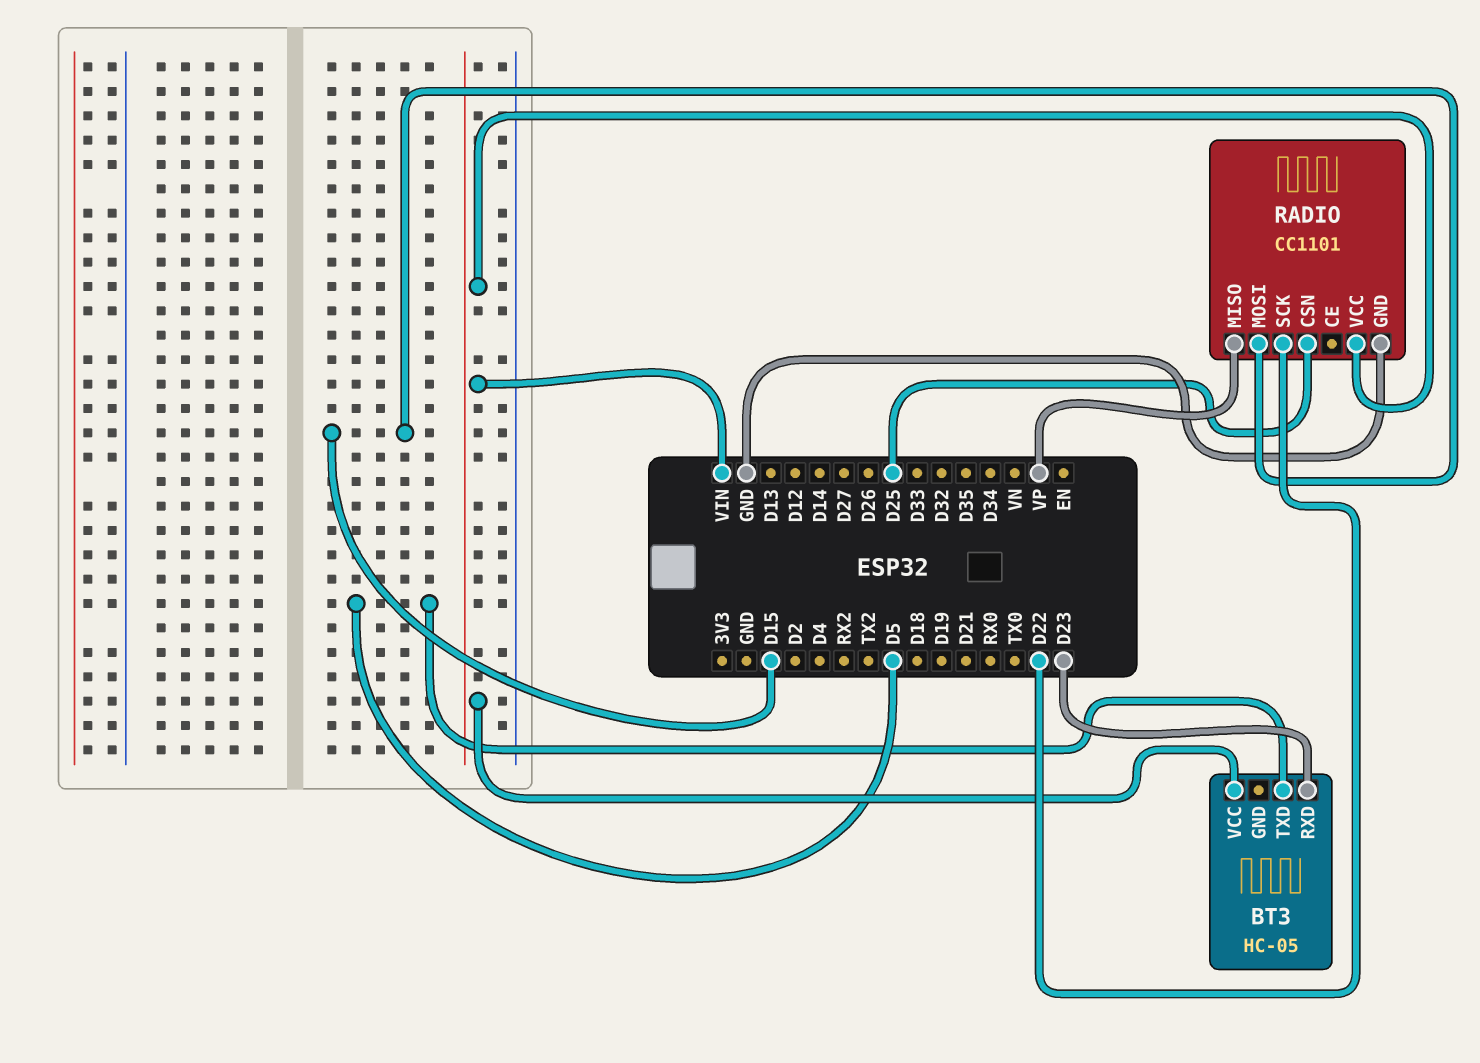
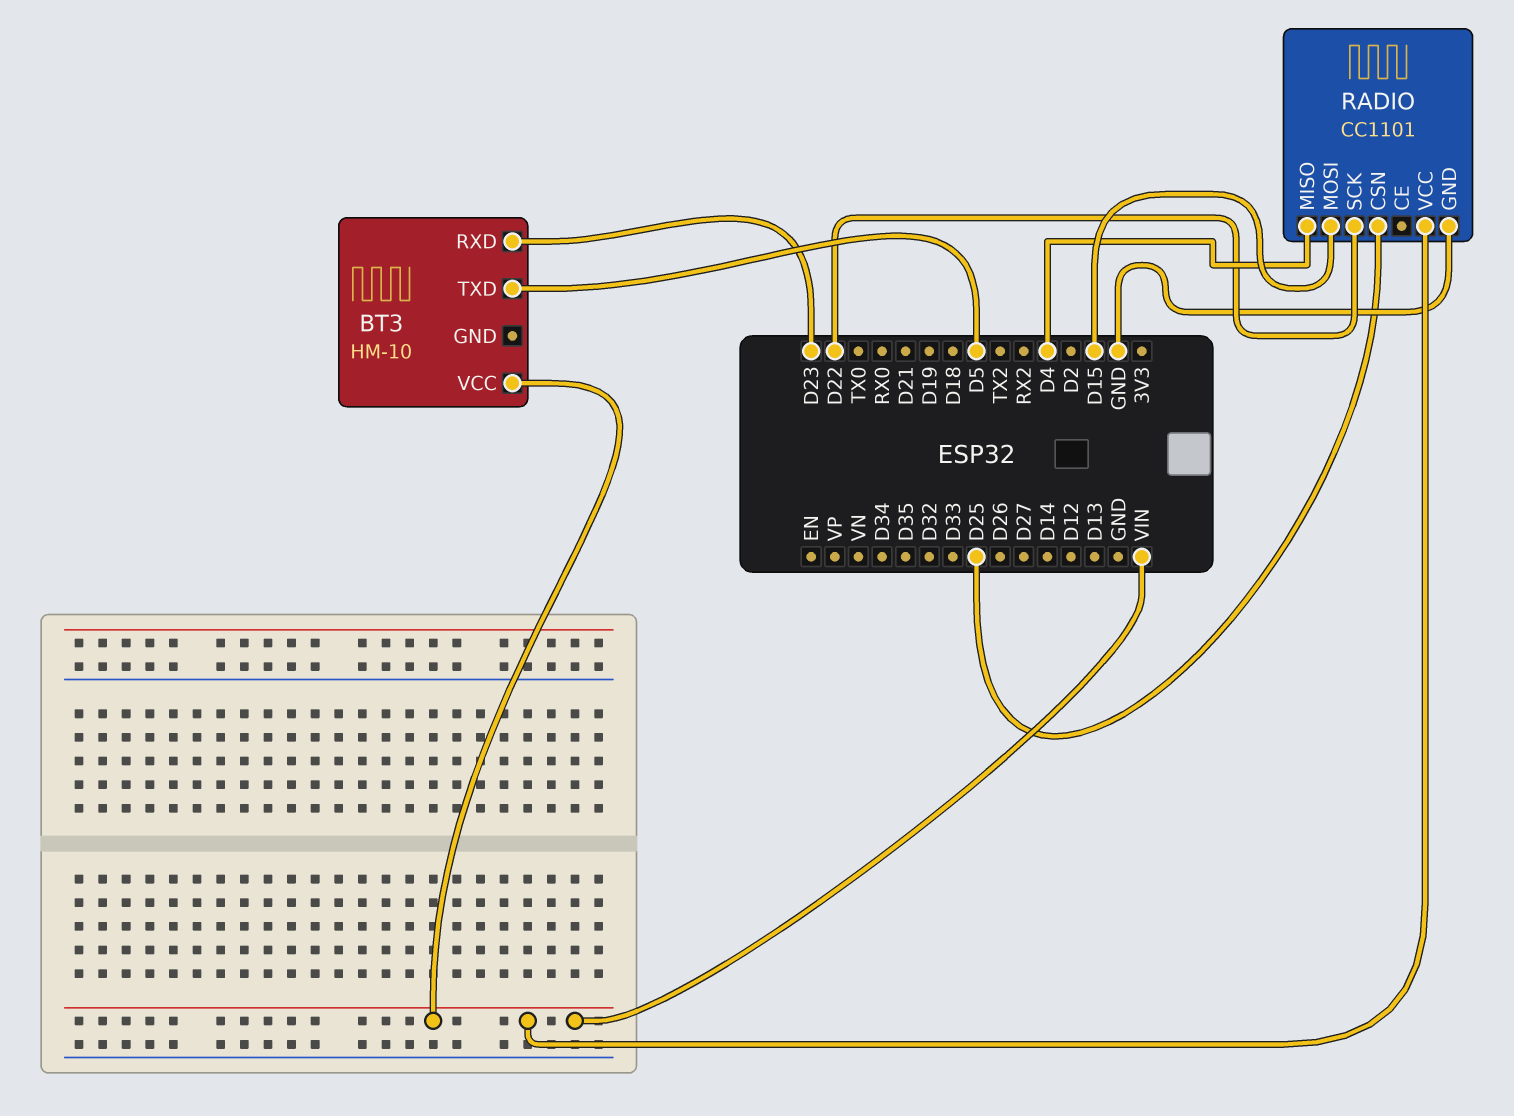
BT3: HC-05 -> HM-10
RADIO pin MISO: VP -> D4

